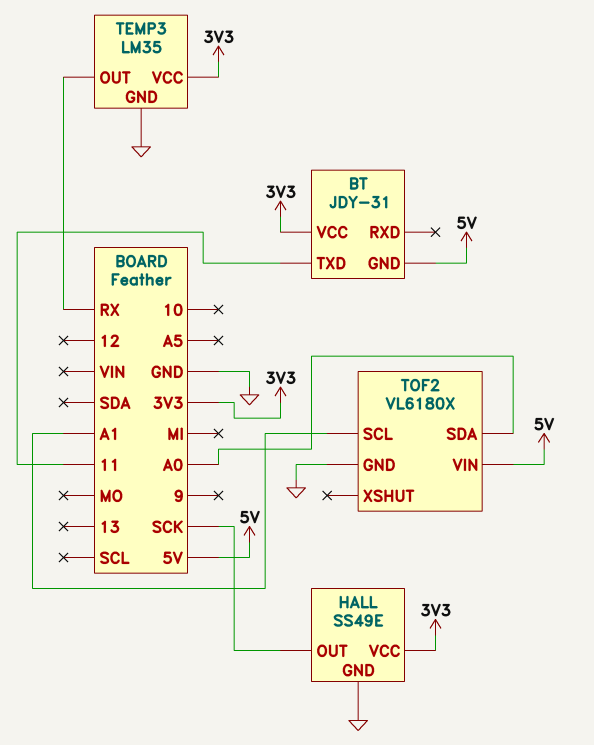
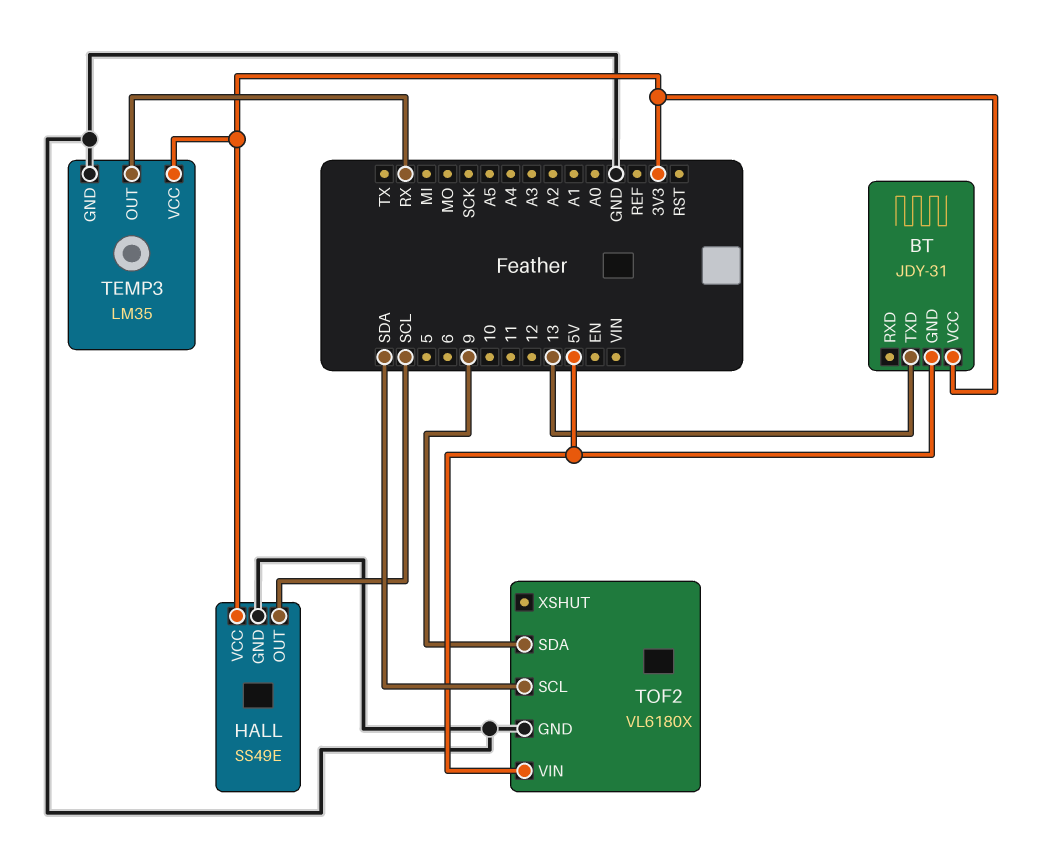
BT pin TXD: 11 -> 13
HALL pin OUT: SCK -> SCL
TOF2 pin SCL: A1 -> SDA
TOF2 pin SDA: A0 -> 9

